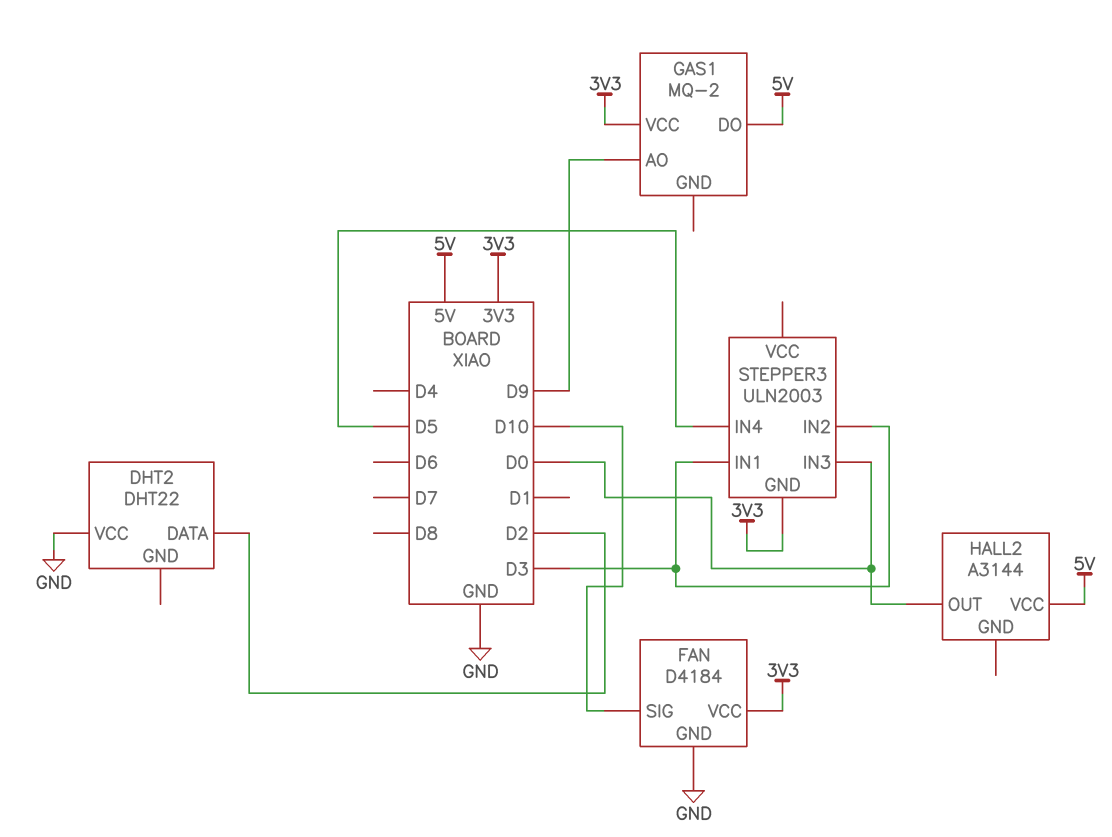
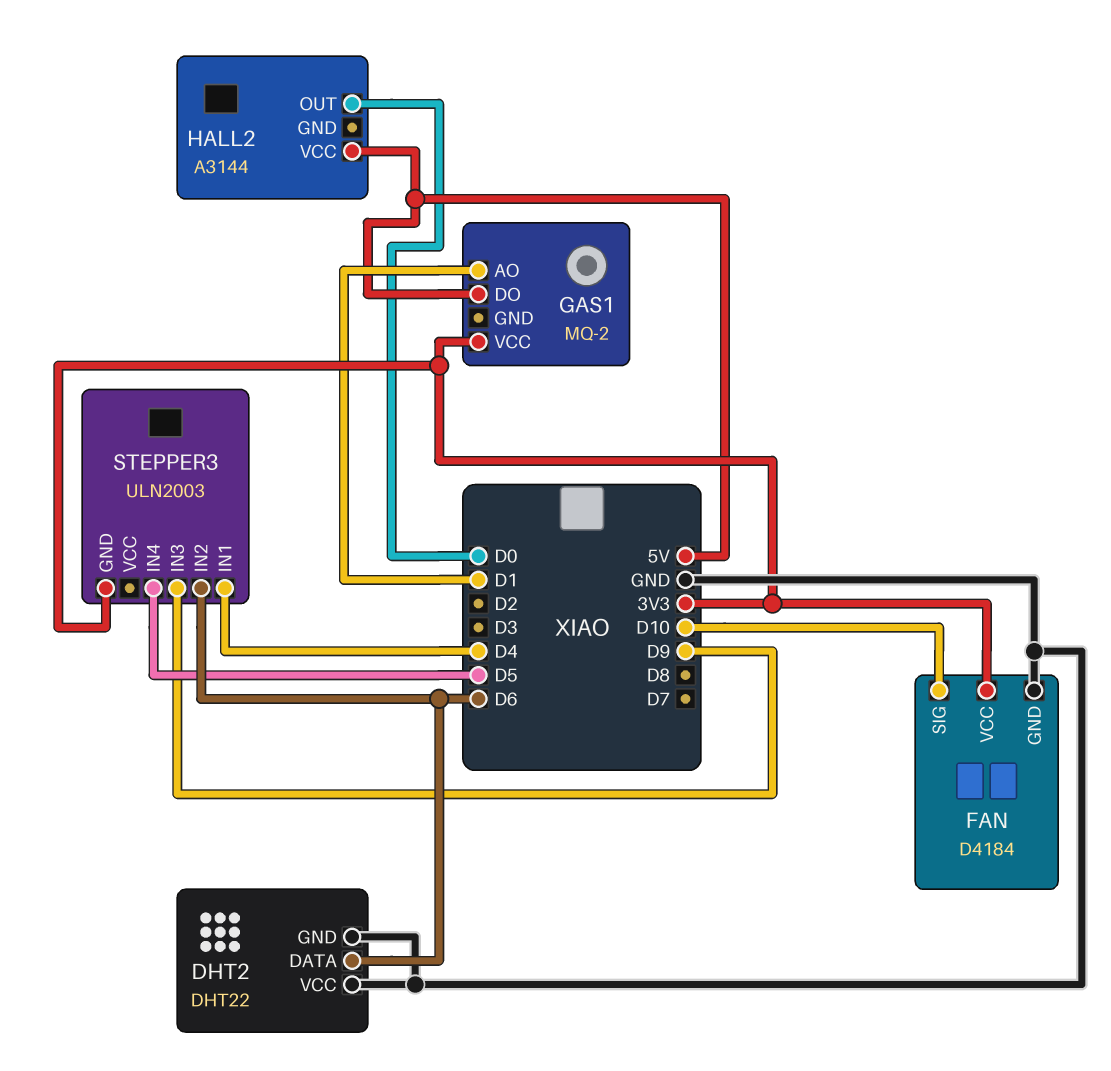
DHT2 pin DATA: D2 -> D6
DHT2 pin GND: none -> GND
GAS1 pin AO: D9 -> D1
STEPPER3 pin IN1: D3 -> D4
STEPPER3 pin IN2: D3 -> D6
STEPPER3 pin IN3: D0 -> D9

